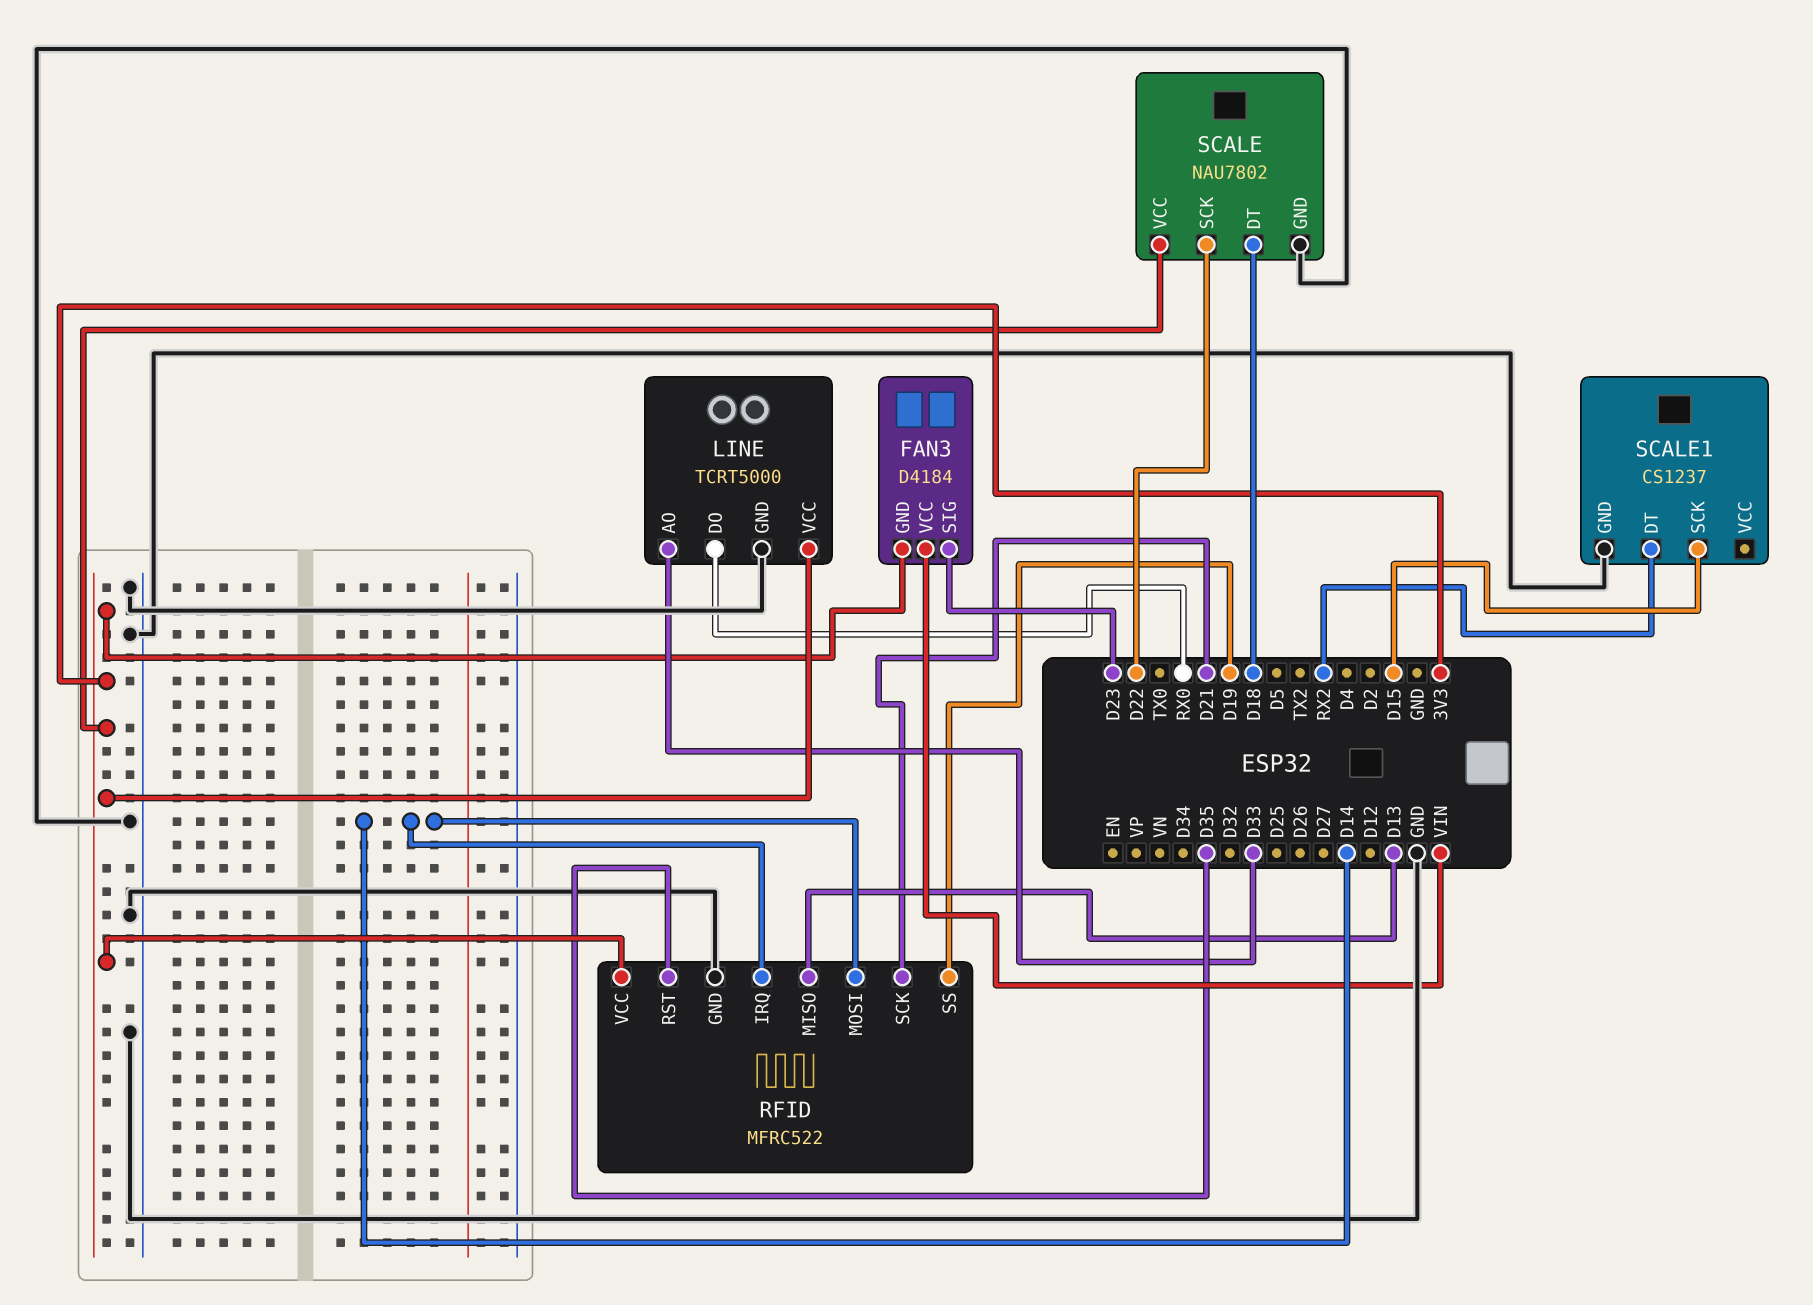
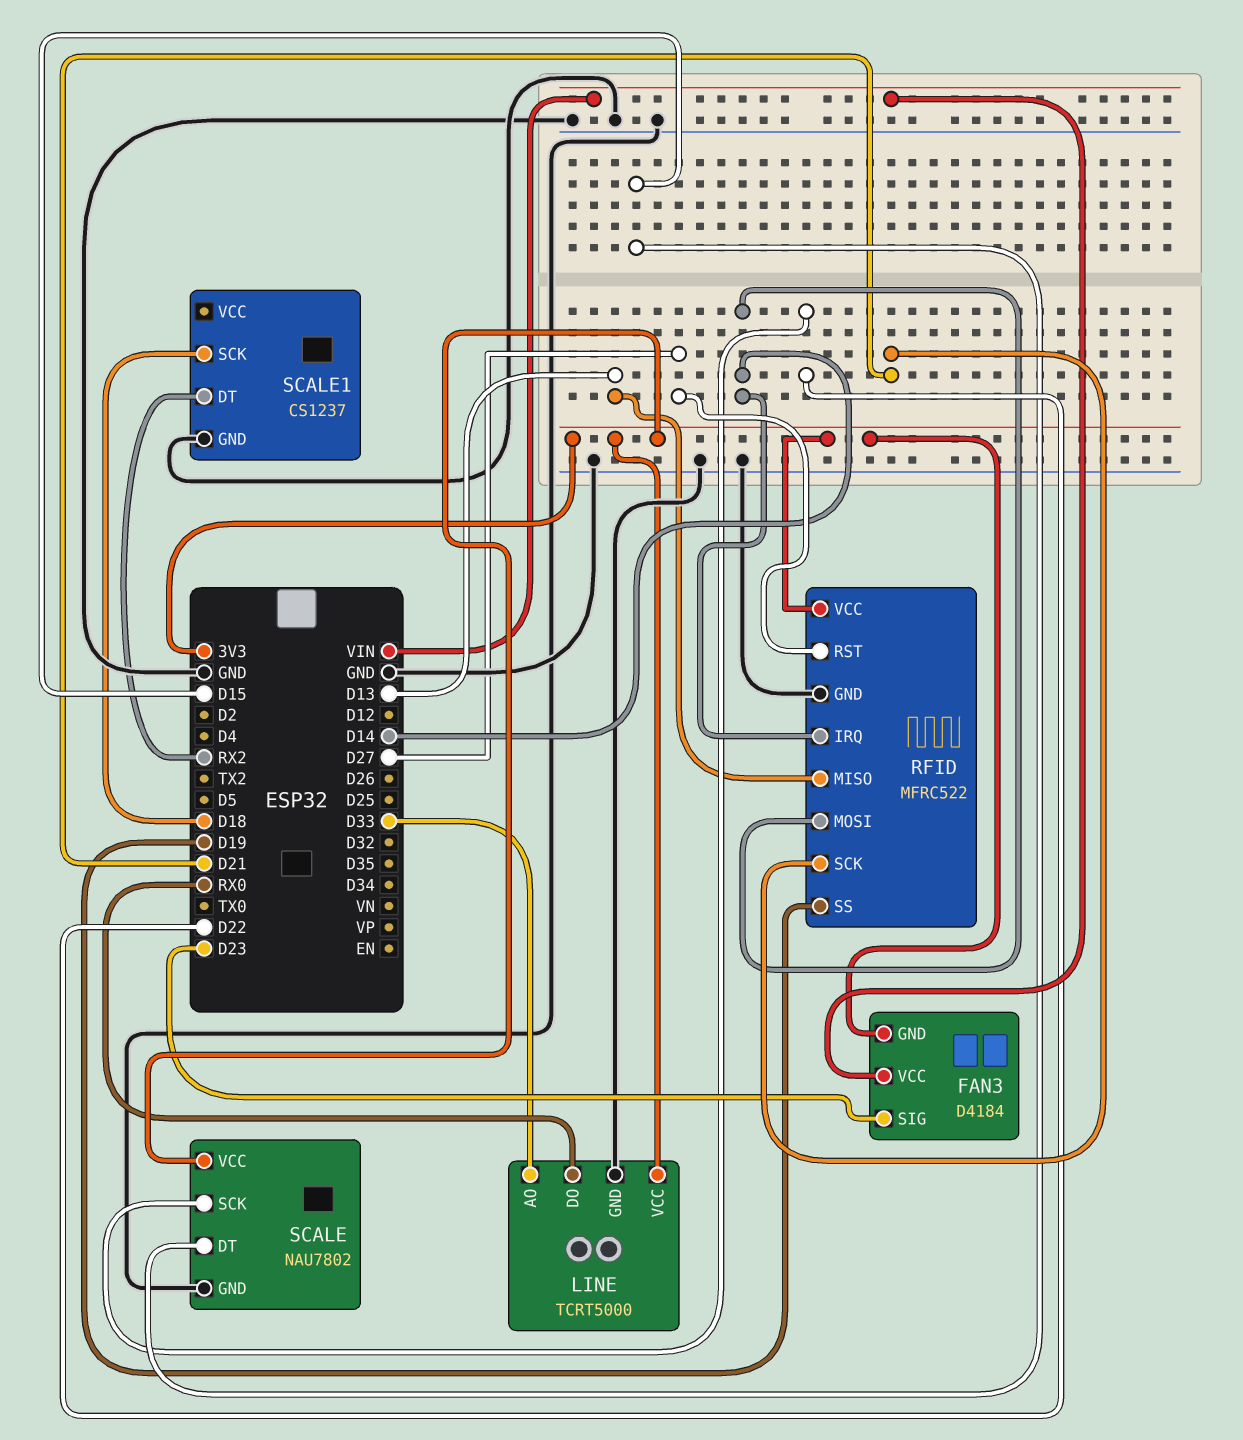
RFID pin RST: D35 -> D27
SCALE pin DT: D18 -> D15
SCALE1 pin SCK: D15 -> D18

